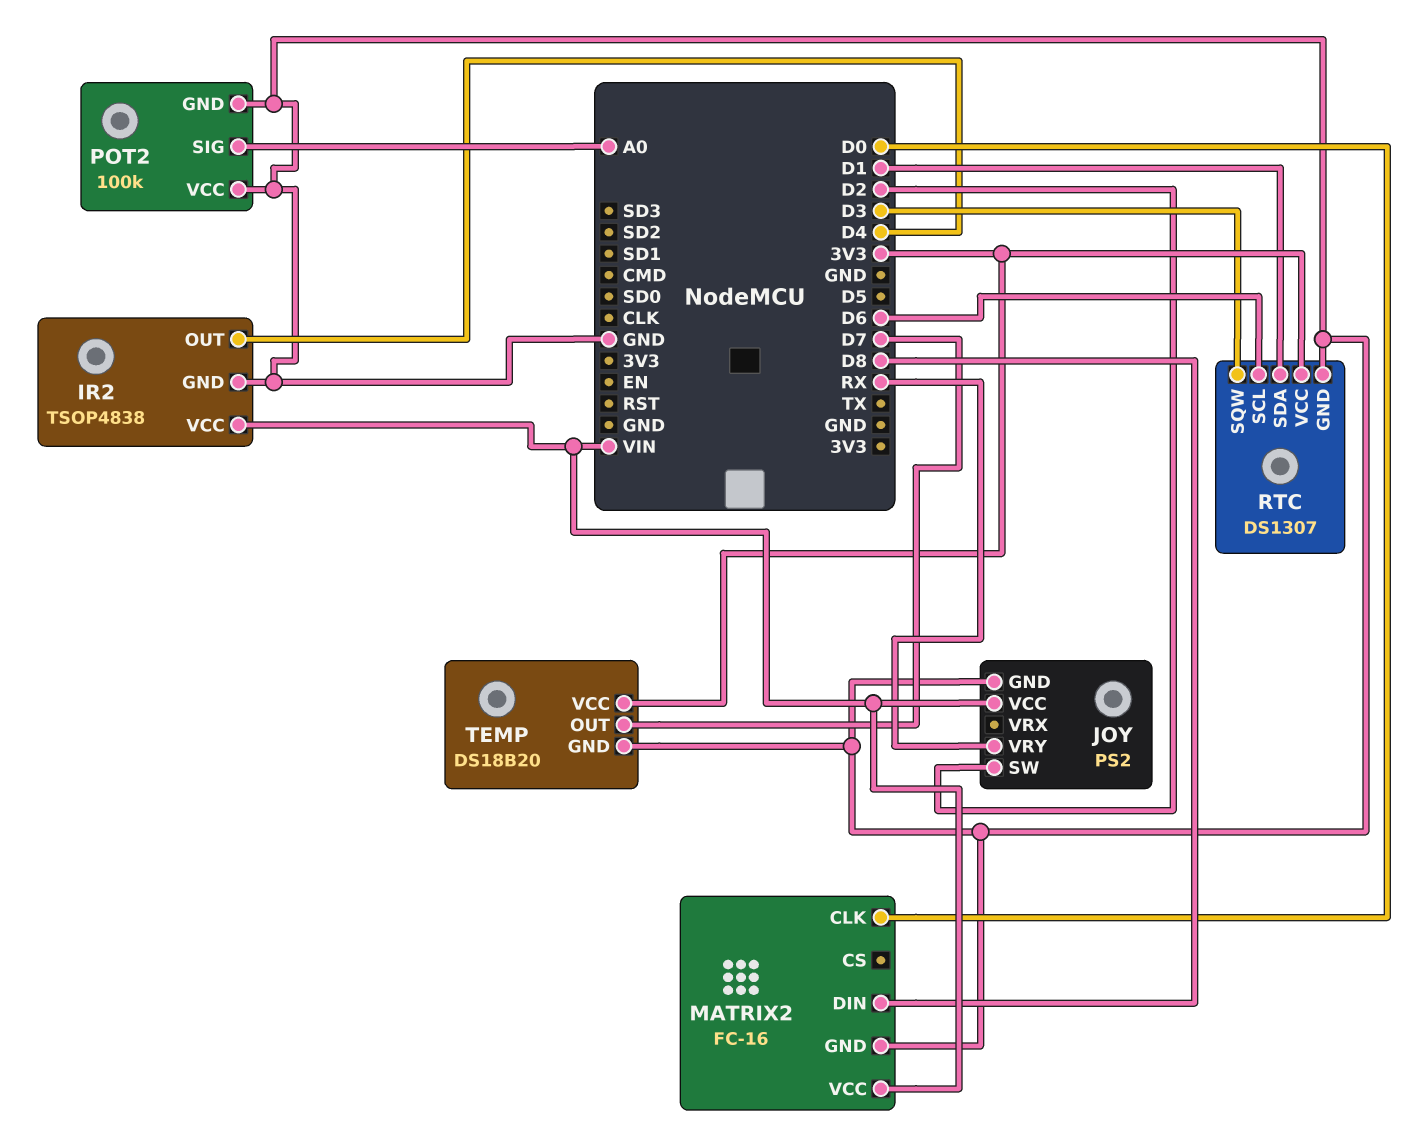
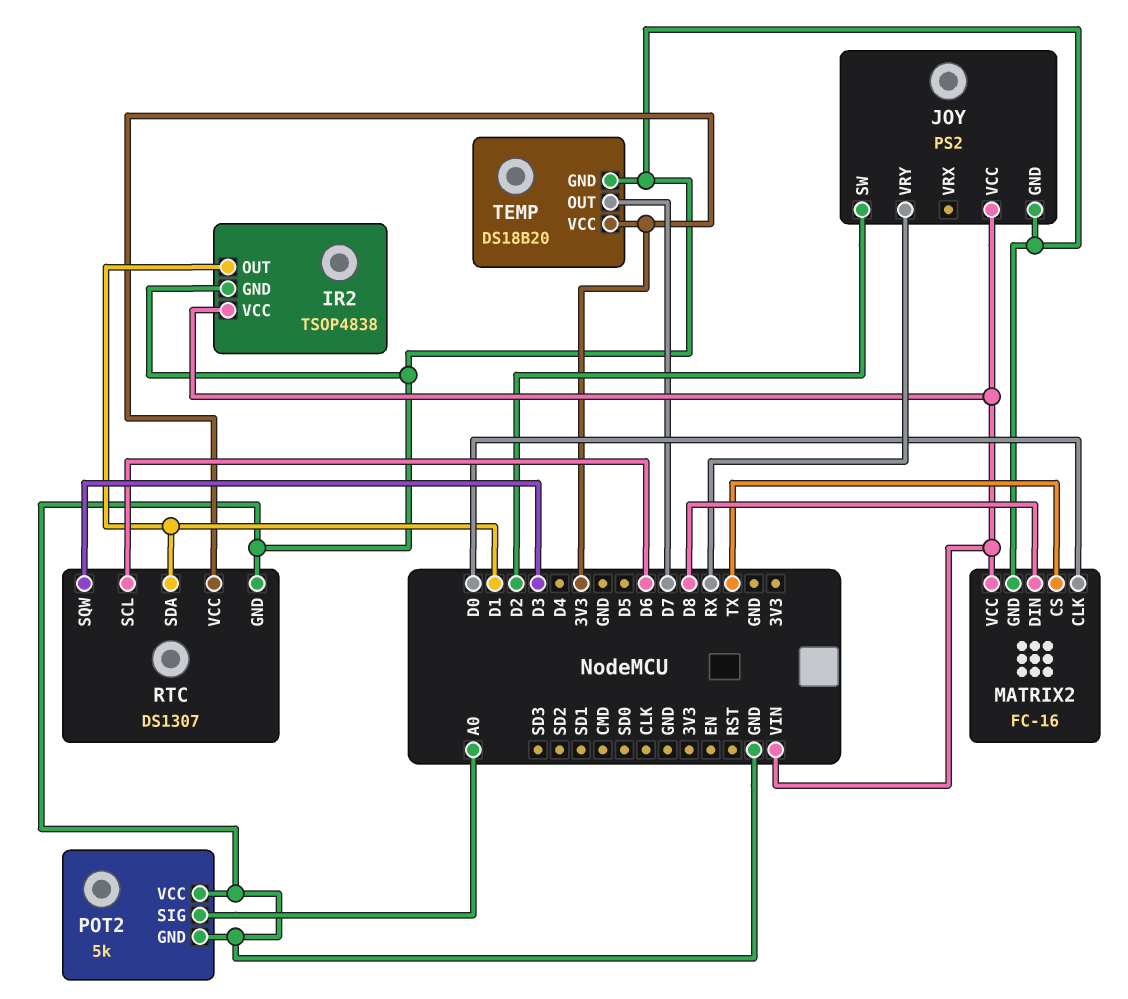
IR2 pin OUT: D4 -> D1
MATRIX2 pin CS: none -> TX
POT2: 100k -> 5k

